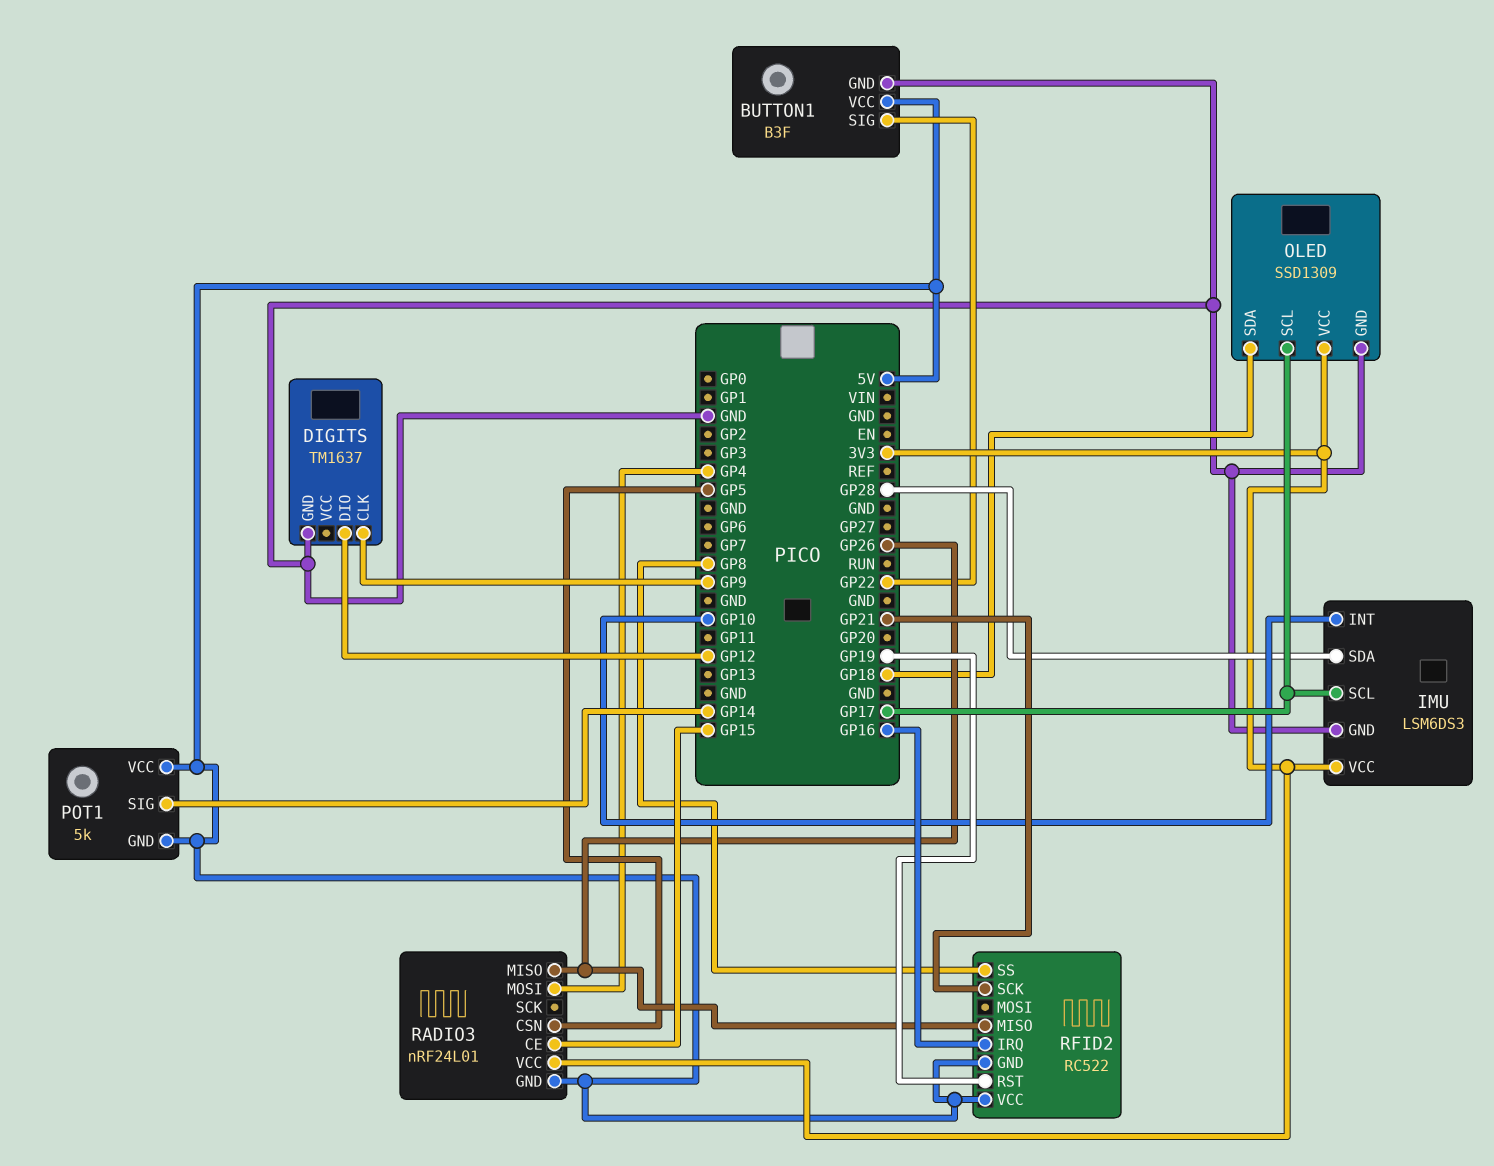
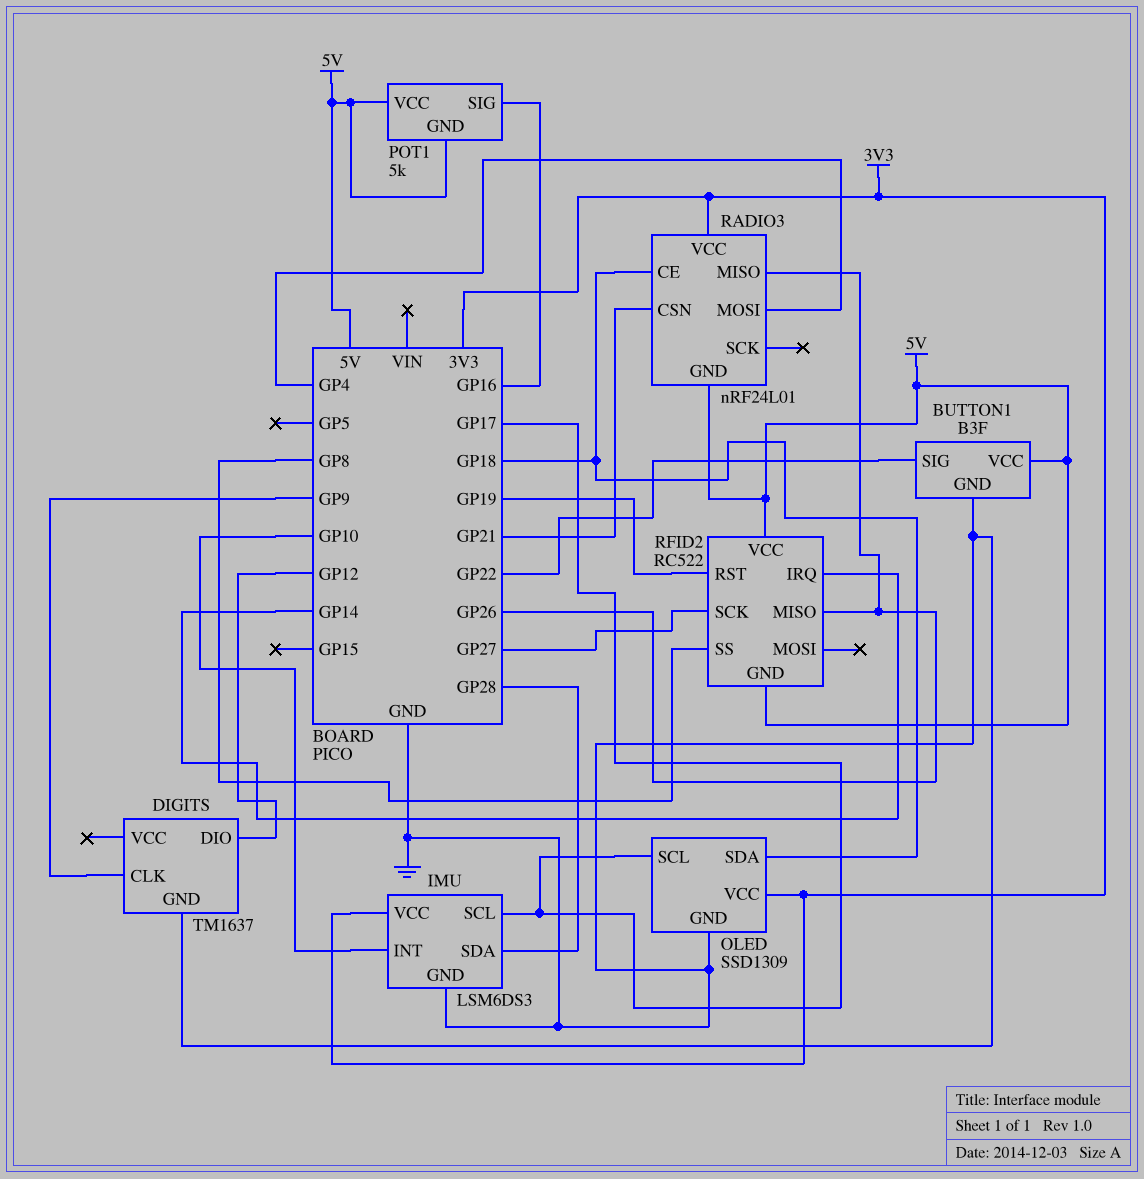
POT1 pin SIG: GP14 -> GP16
RADIO3 pin CE: GP15 -> GP18
RADIO3 pin CSN: GP5 -> GP21
RFID2 pin IRQ: GP16 -> GP14
RFID2 pin SCK: GP21 -> GP27

